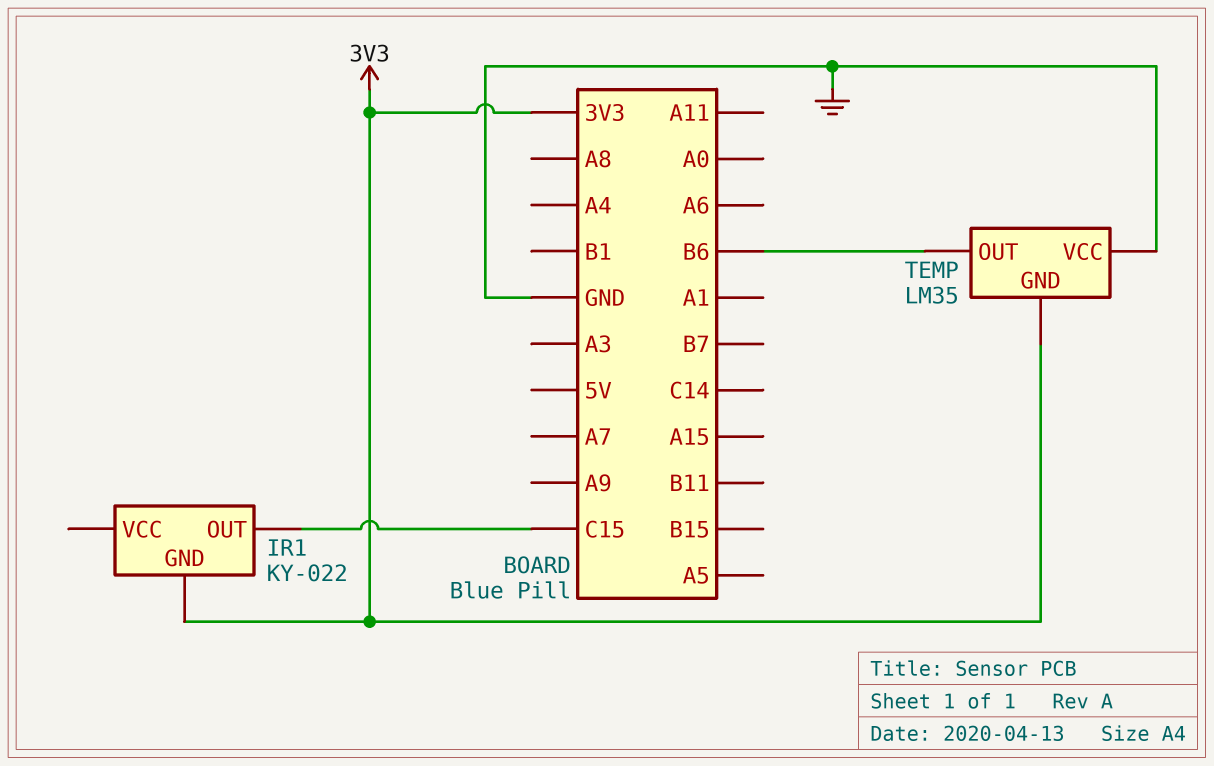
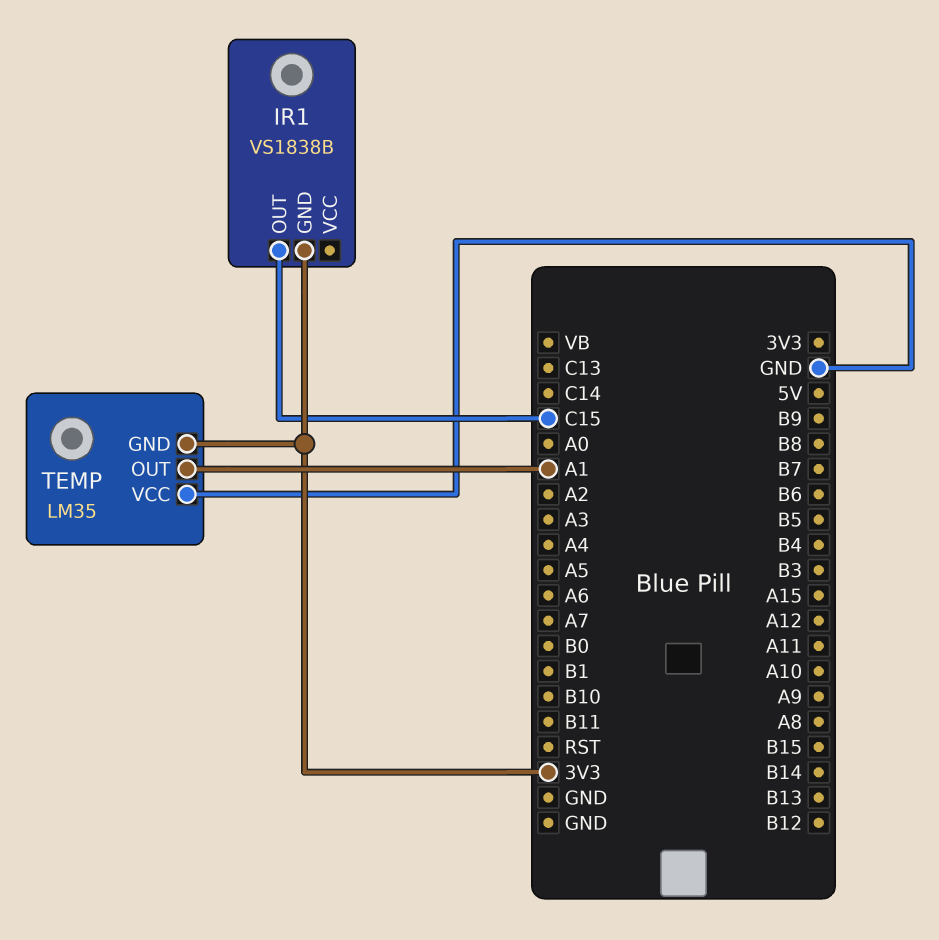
IR1: KY-022 -> VS1838B
TEMP pin OUT: B6 -> A1

